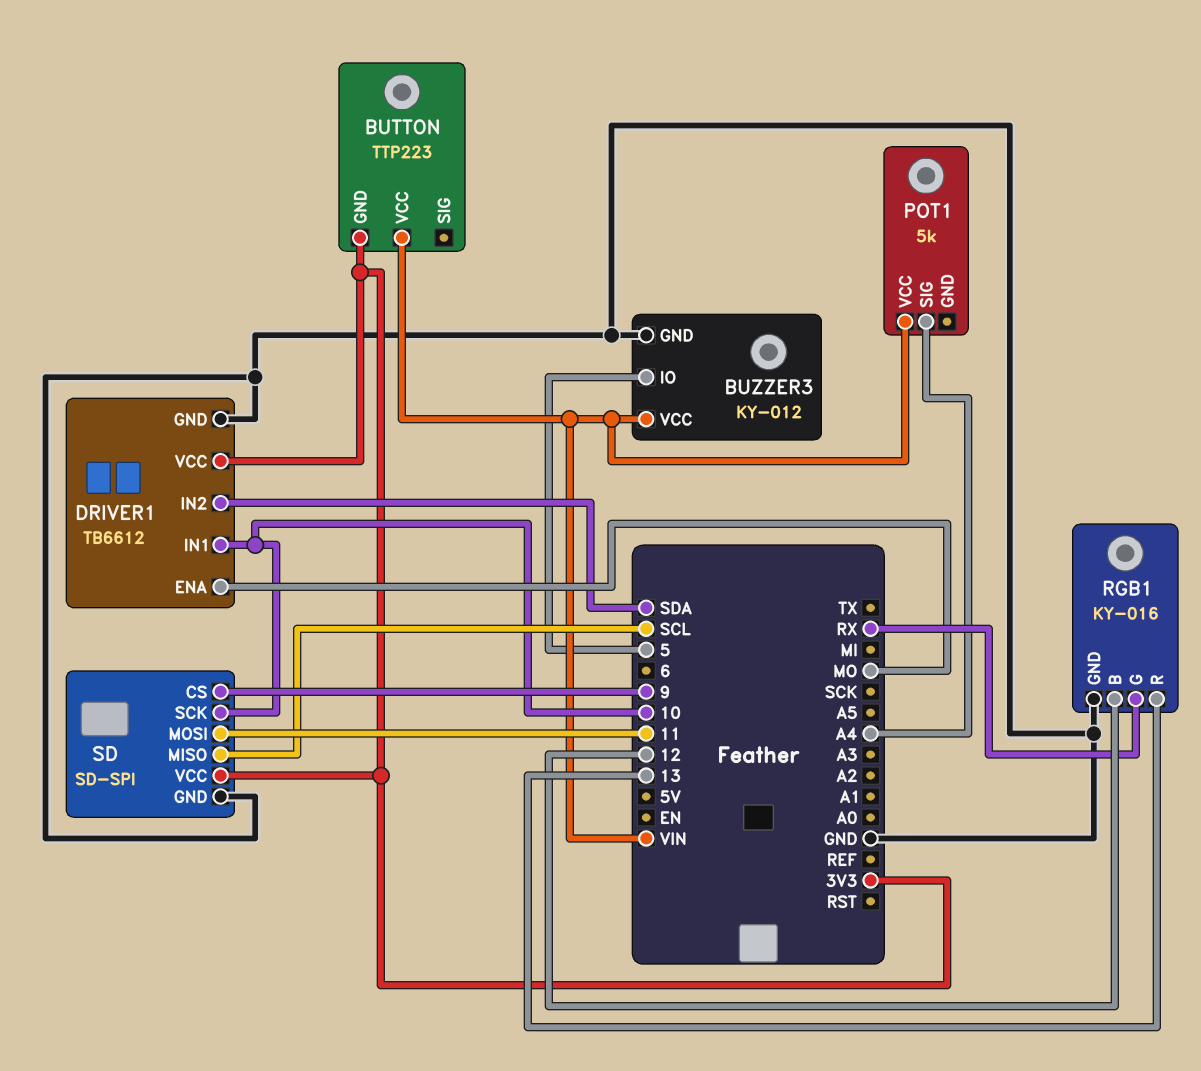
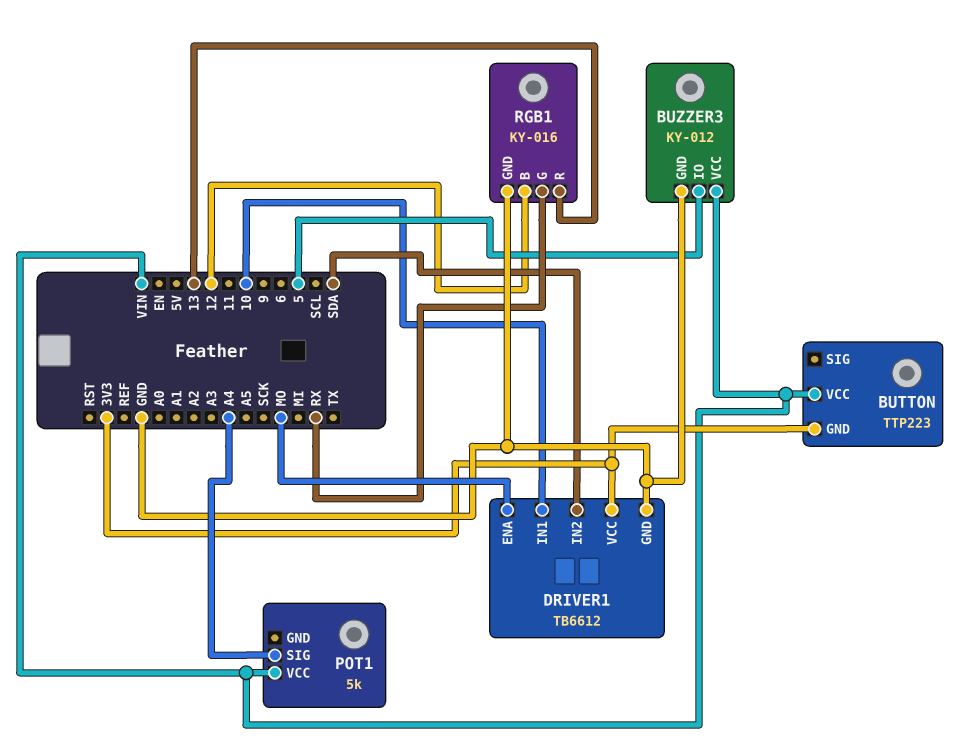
SD: SD-SPI -> none
SD pin CS: 9 -> none
SD pin GND: GND -> none
SD pin MISO: SCL -> none
SD pin MOSI: 11 -> none
SD pin SCK: 10 -> none
SD pin VCC: 3V3 -> none

